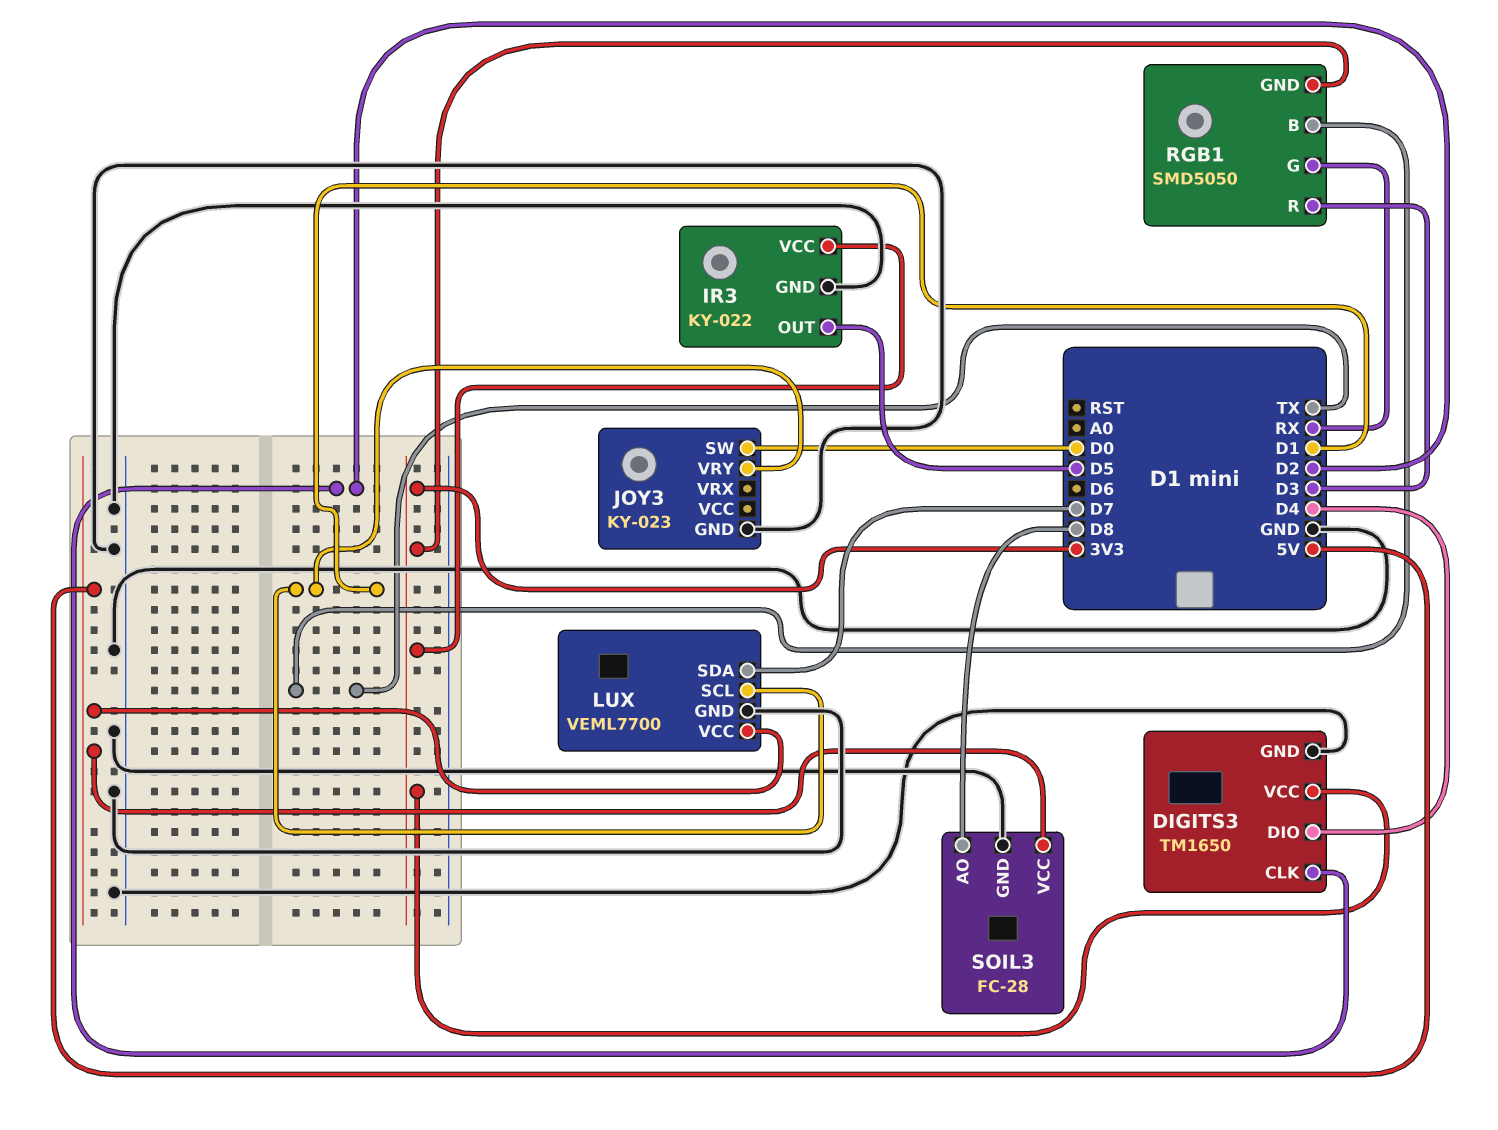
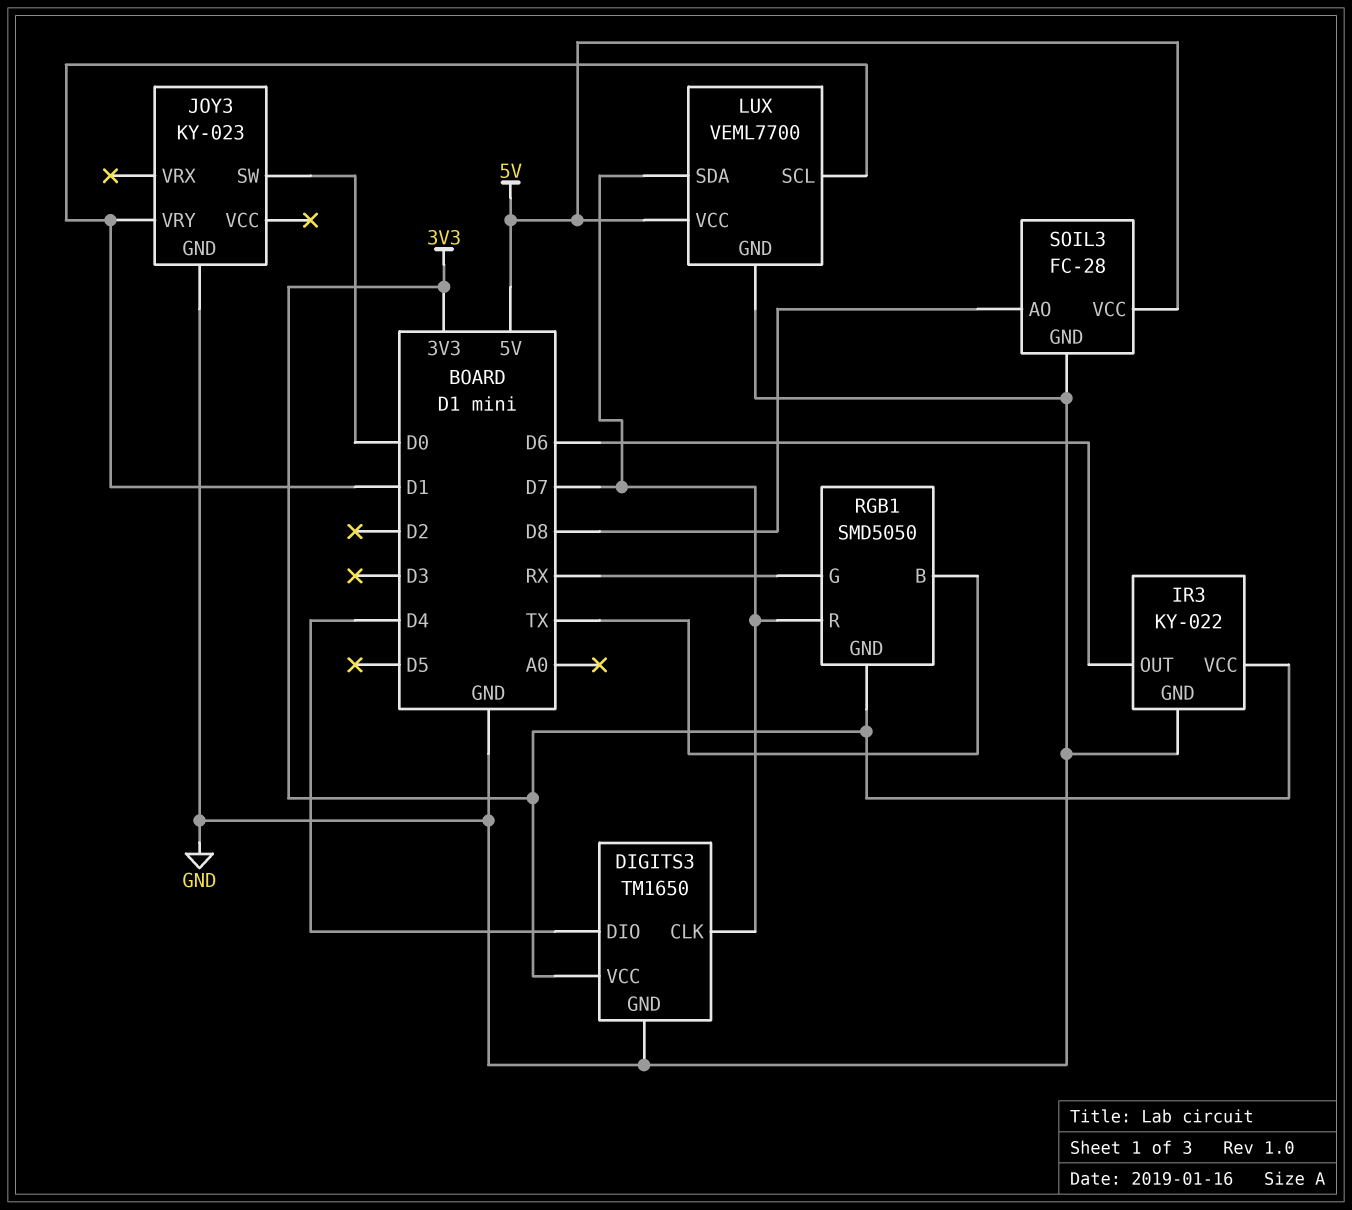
DIGITS3 pin CLK: D2 -> D7
IR3 pin OUT: D5 -> D6
RGB1 pin R: D3 -> D7

